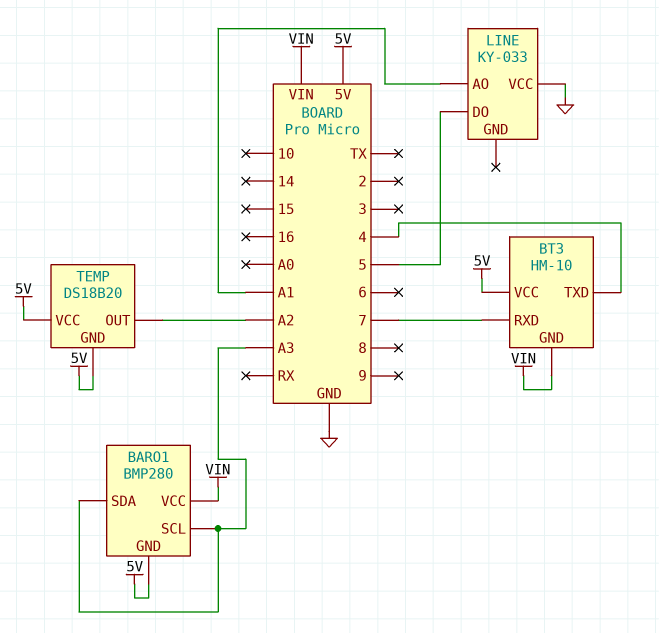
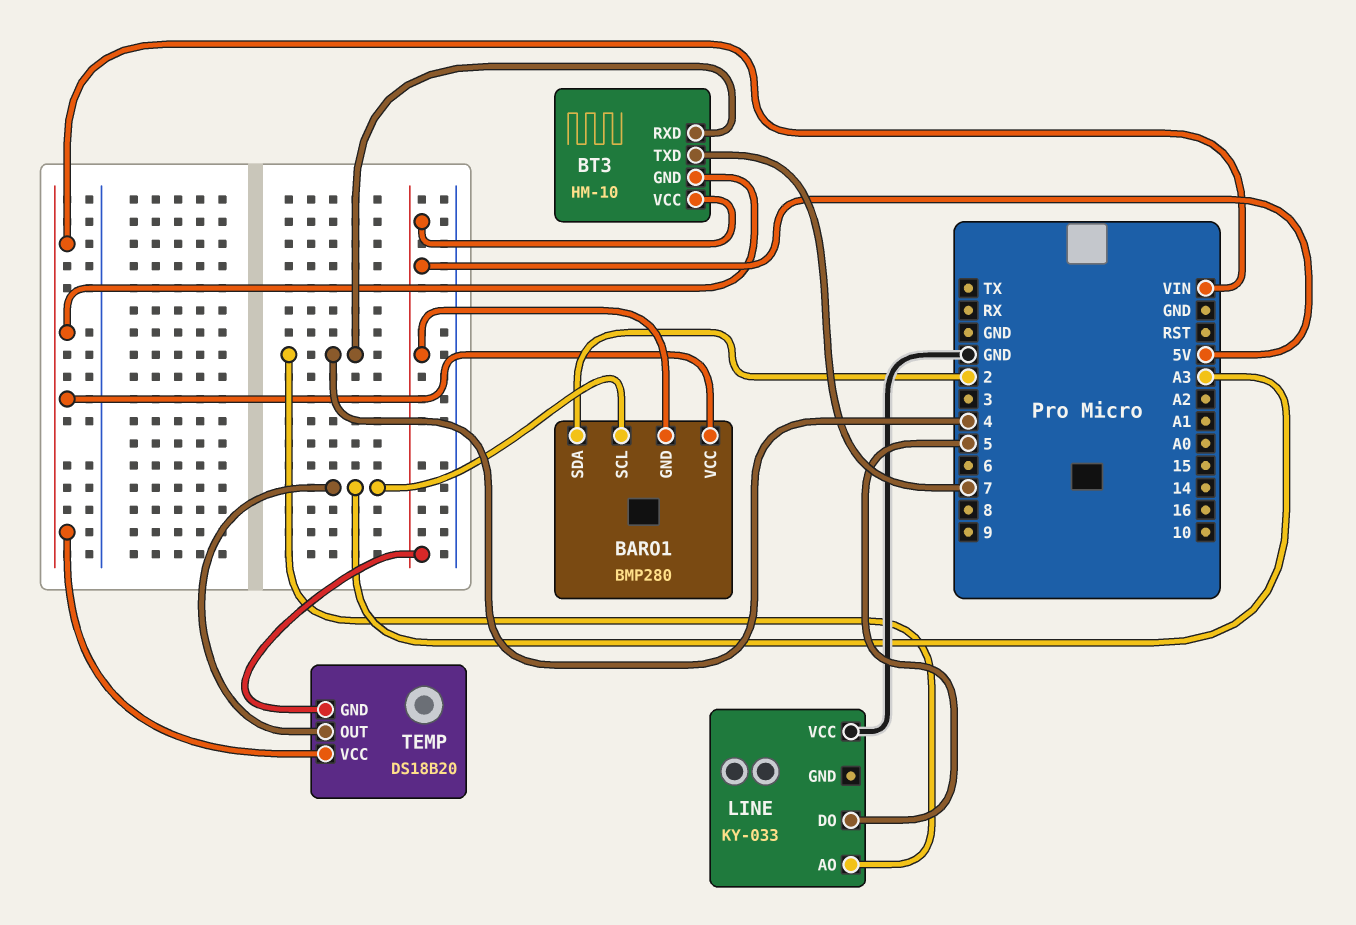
BARO1 pin SDA: A3 -> 2
BT3 pin RXD: 7 -> 4
BT3 pin TXD: 4 -> 7
LINE pin AO: A1 -> 4
TEMP pin OUT: A2 -> A3
TEMP pin VCC: 5V -> VIN

